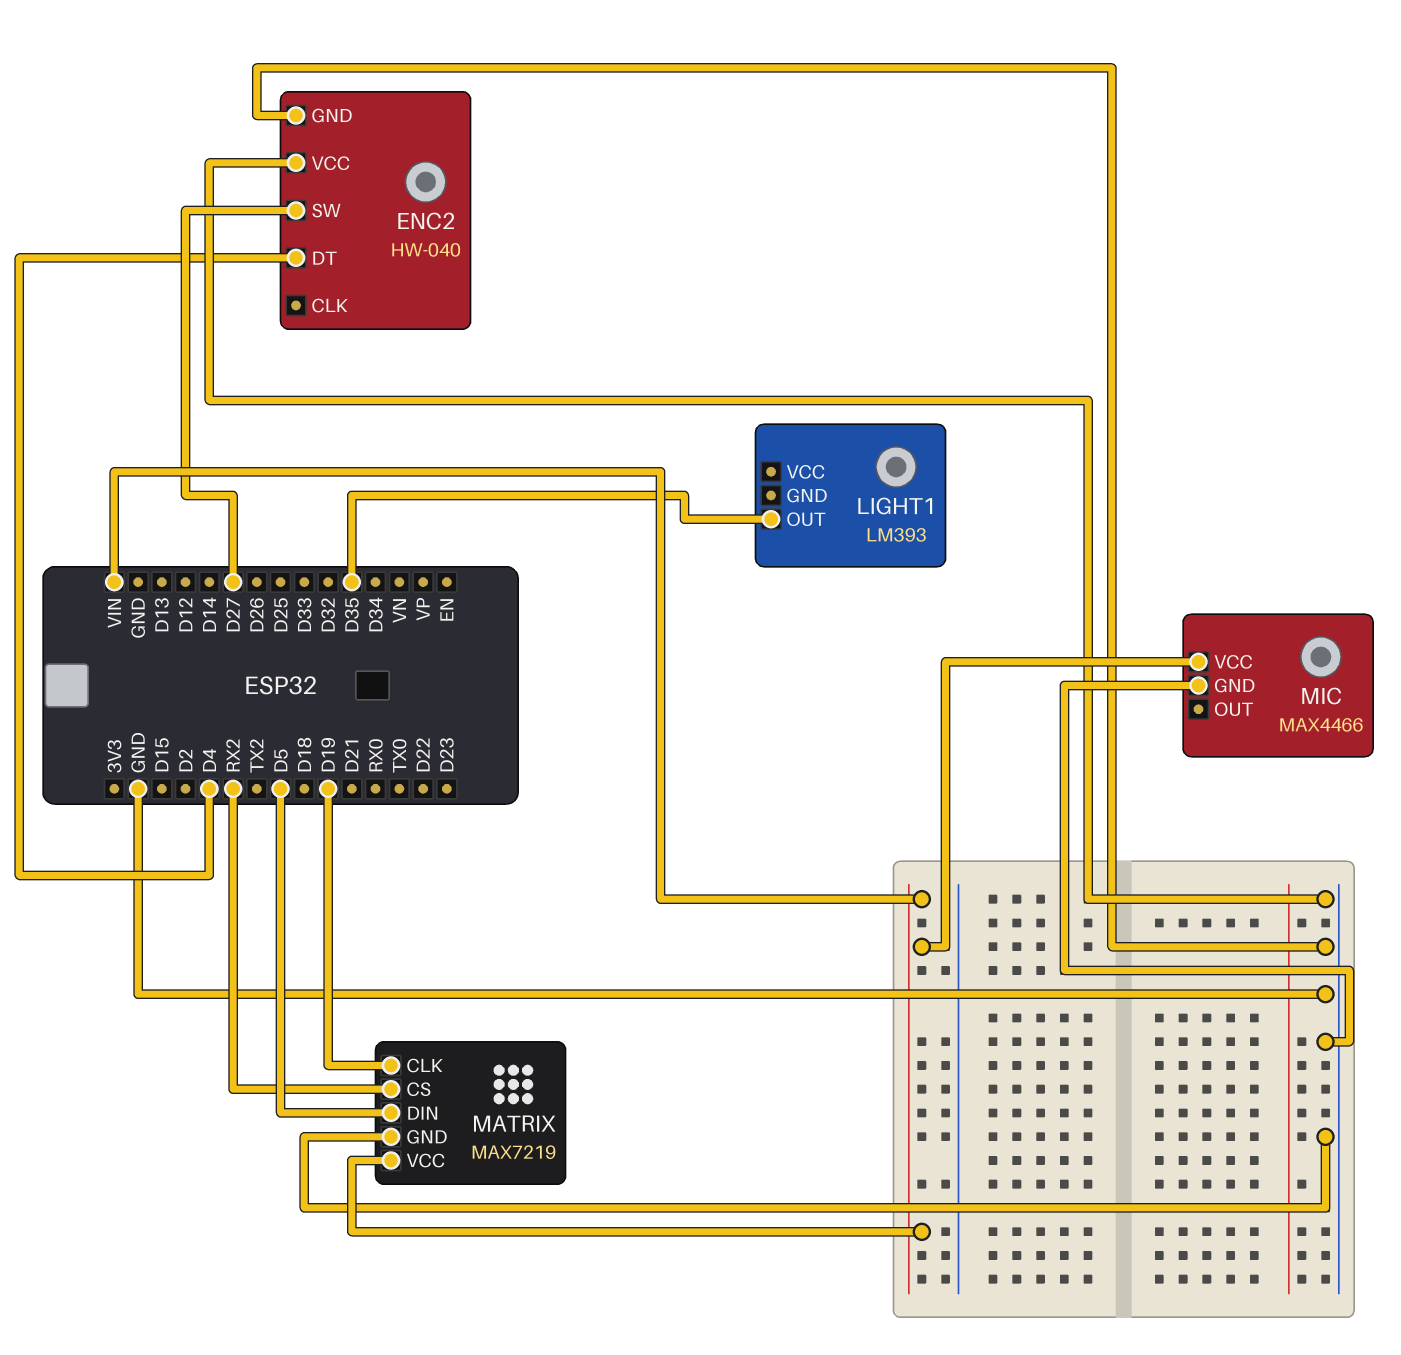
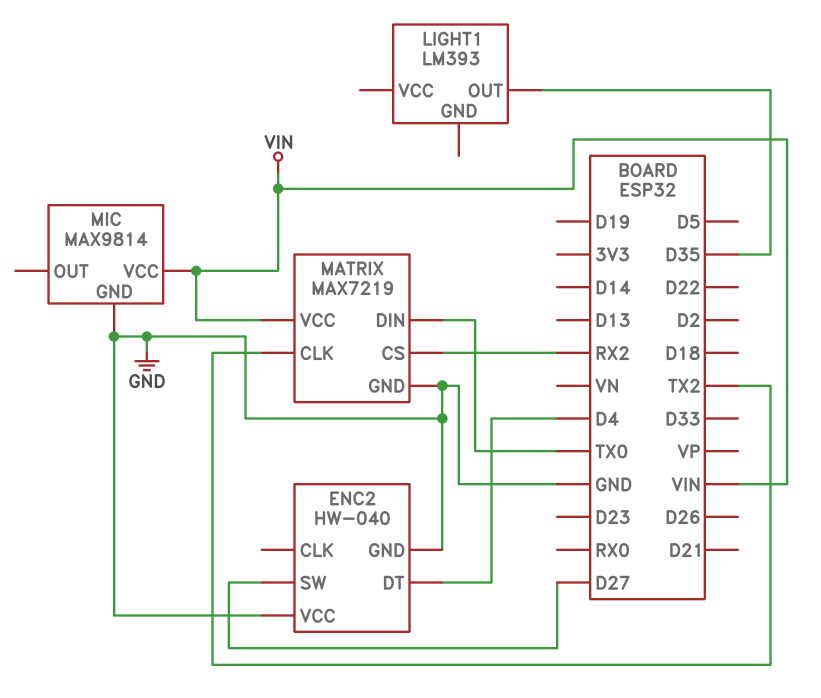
MATRIX pin CLK: D19 -> TX2
MATRIX pin DIN: D5 -> TX0
MIC: MAX4466 -> MAX9814

